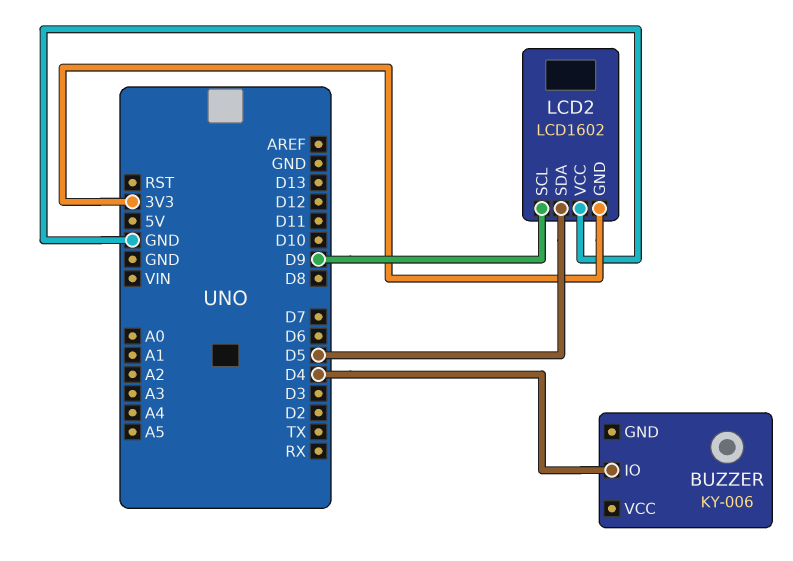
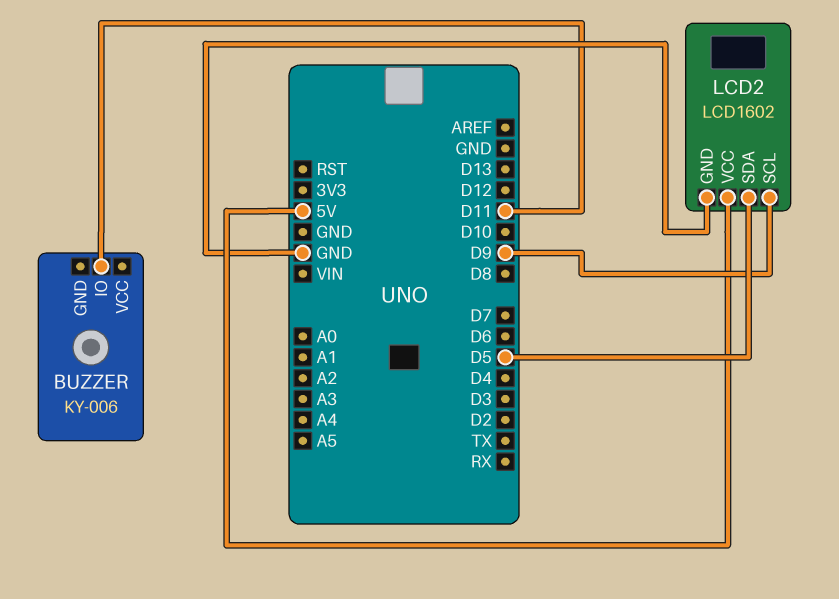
BUZZER pin IO: D4 -> D11
LCD2 pin GND: 3V3 -> GND
LCD2 pin VCC: GND -> 5V

